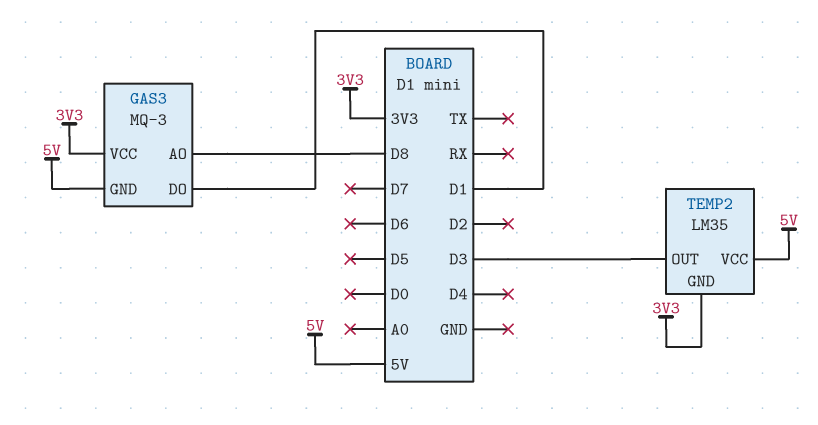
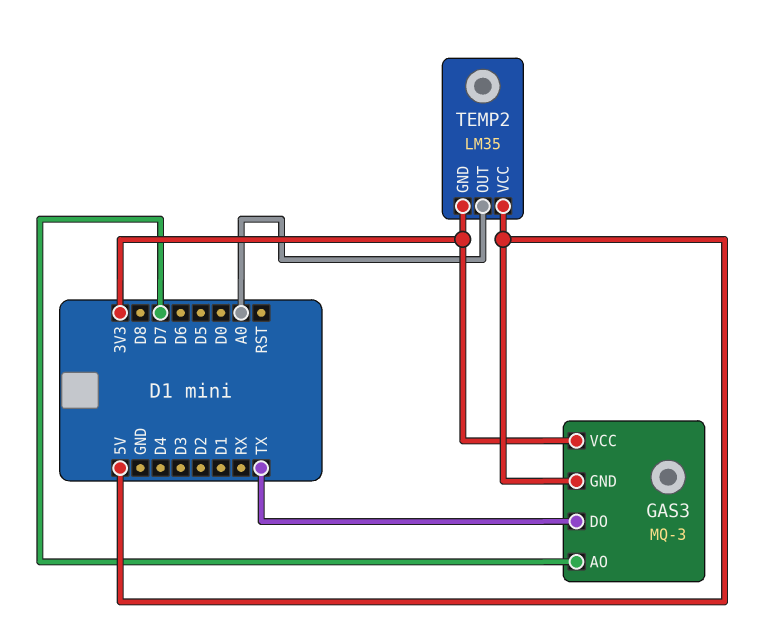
GAS3 pin AO: D8 -> D7
GAS3 pin DO: D1 -> TX
TEMP2 pin OUT: D3 -> A0

